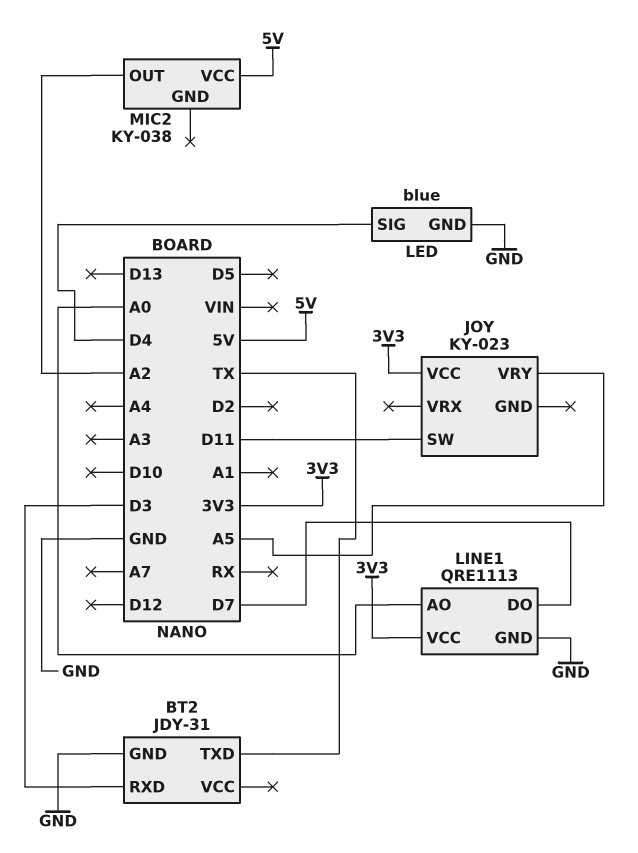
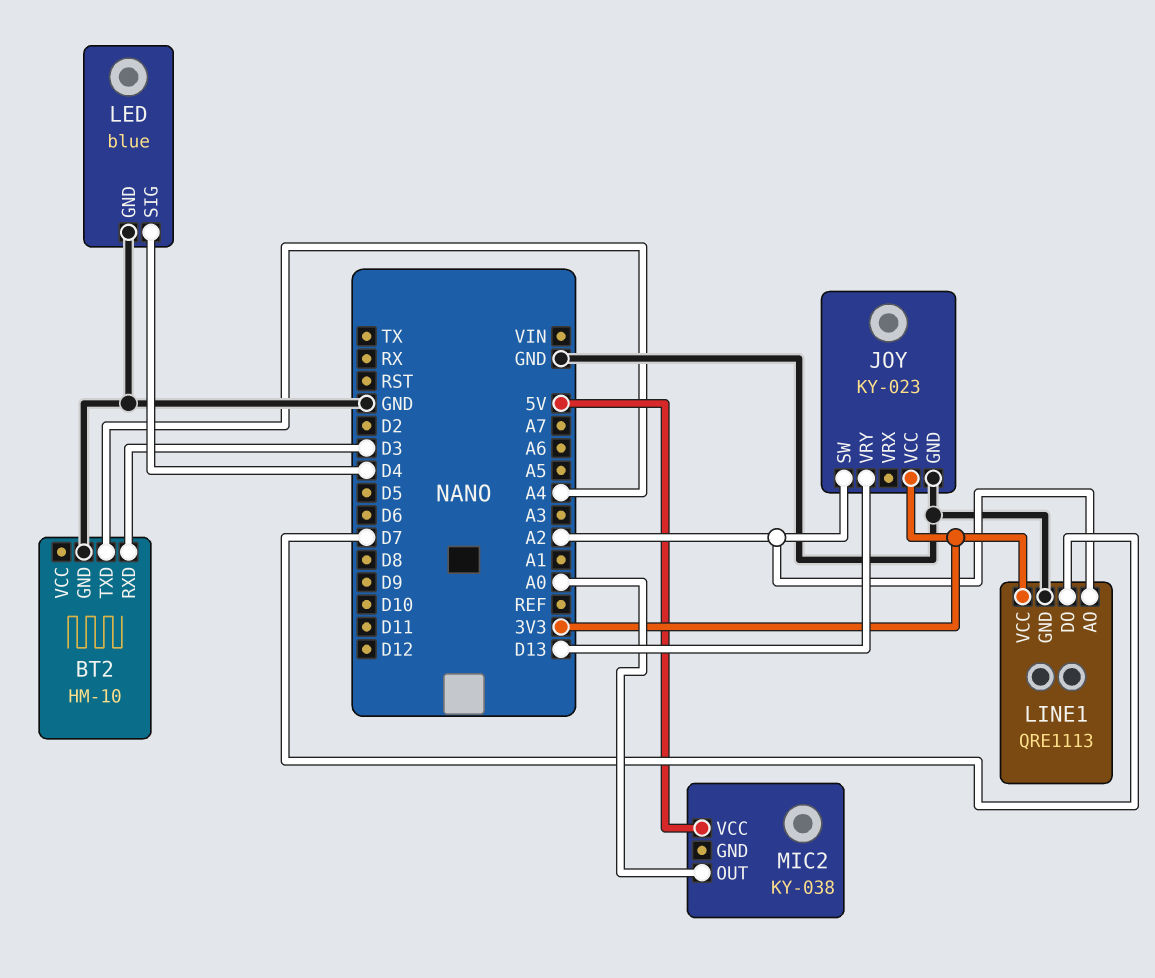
BT2: JDY-31 -> HM-10
BT2 pin TXD: TX -> A4
JOY pin GND: none -> GND
JOY pin SW: D11 -> A2
JOY pin VRY: A5 -> D13
LINE1 pin AO: A0 -> A2
MIC2 pin OUT: A2 -> A0

